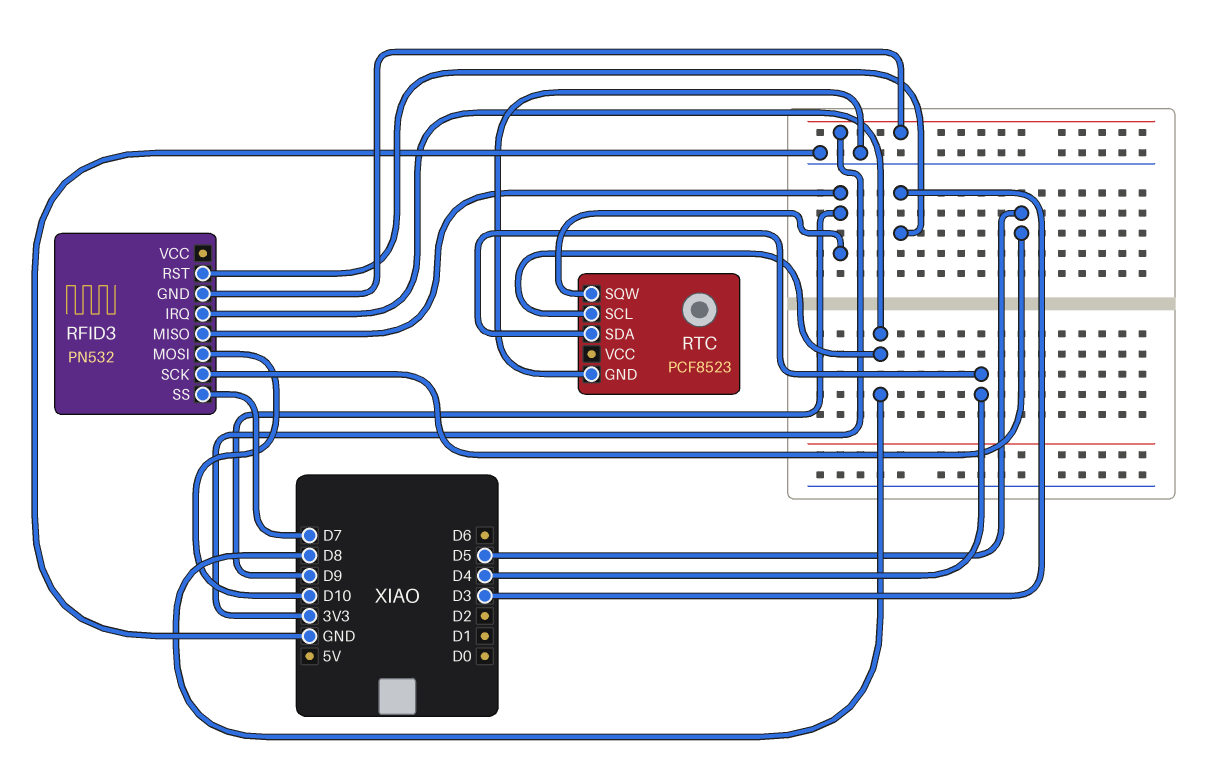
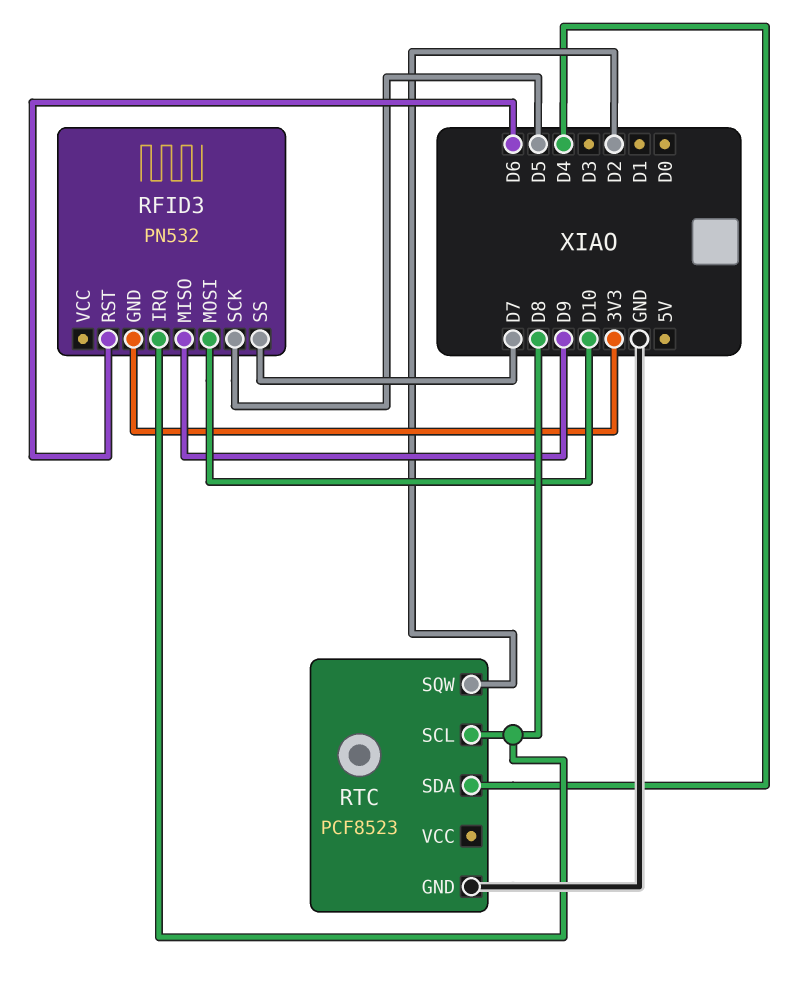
RFID3 pin RST: D3 -> D6
RTC pin SQW: D9 -> D2

